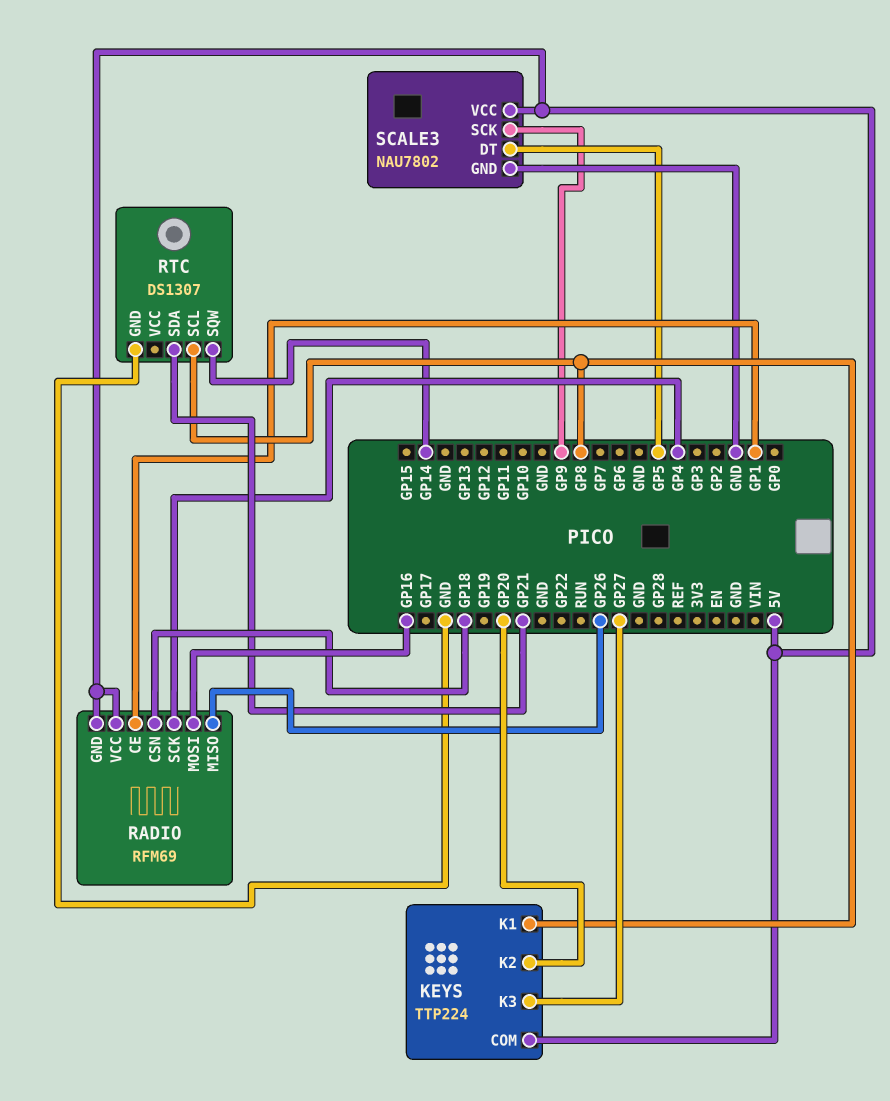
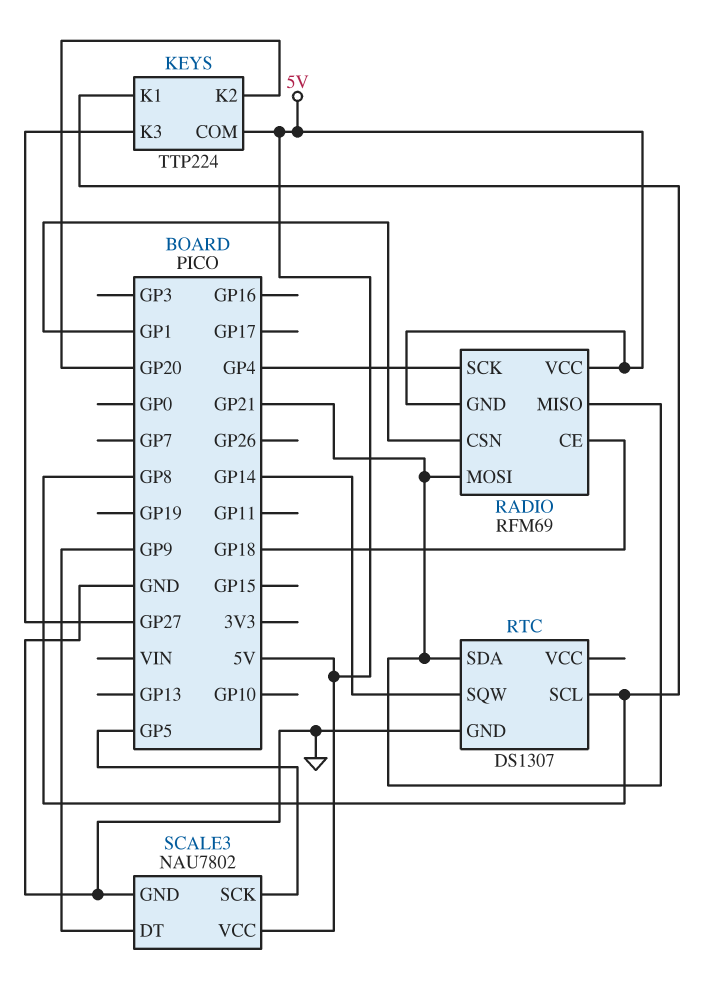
RADIO pin CE: GP1 -> GP18
RADIO pin CSN: GP18 -> GP1
RADIO pin MISO: GP26 -> GP21
RADIO pin MOSI: GP16 -> GP21
SCALE3 pin DT: GP5 -> GP9
SCALE3 pin SCK: GP9 -> GP5

